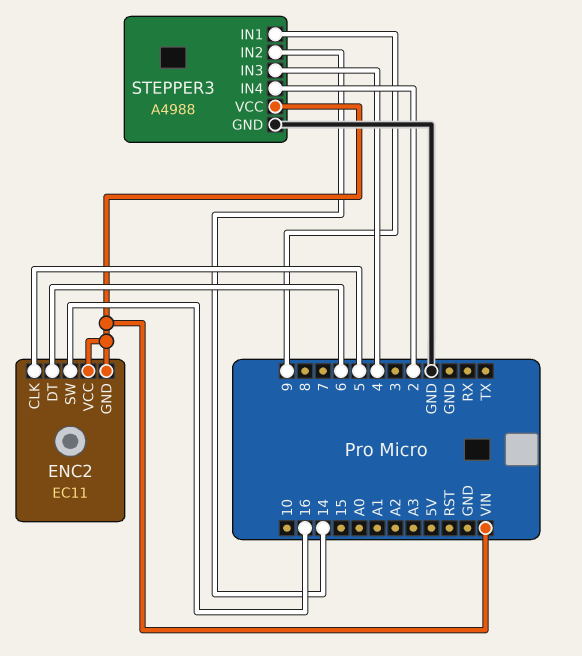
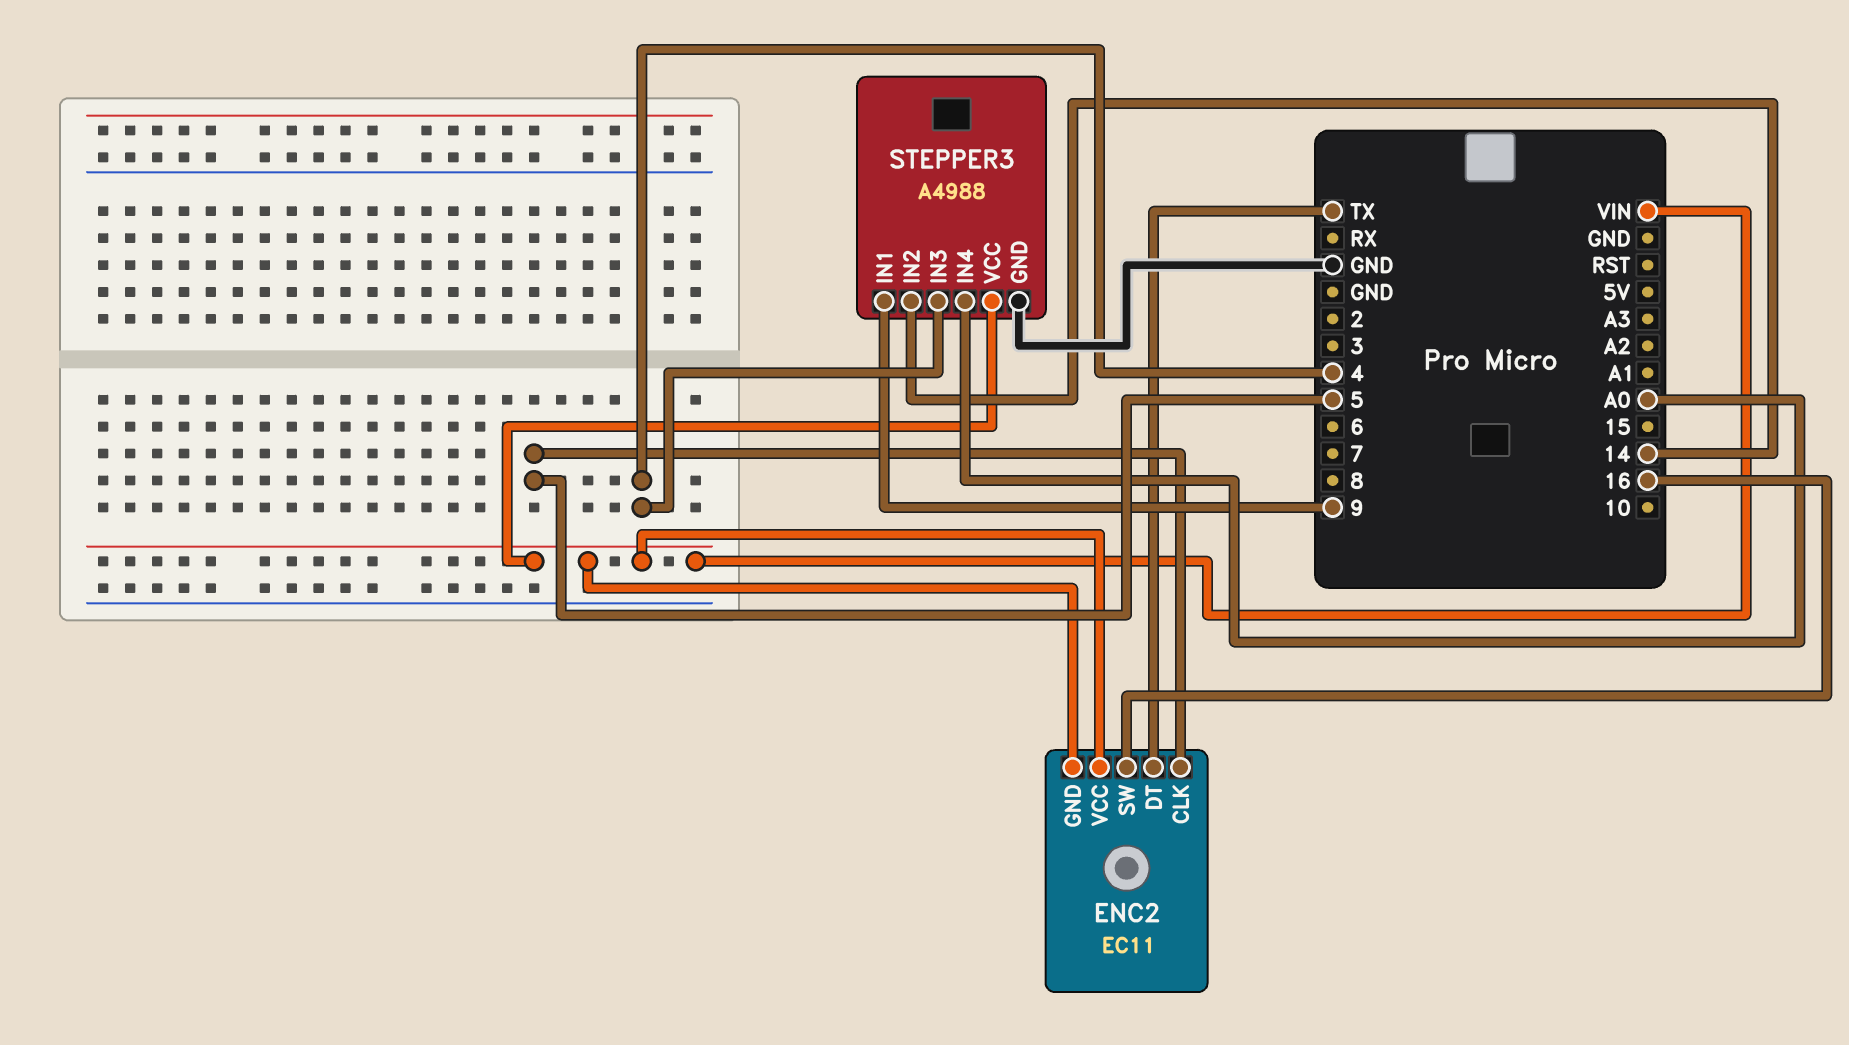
ENC2 pin DT: 6 -> TX
STEPPER3 pin IN4: 2 -> A0

